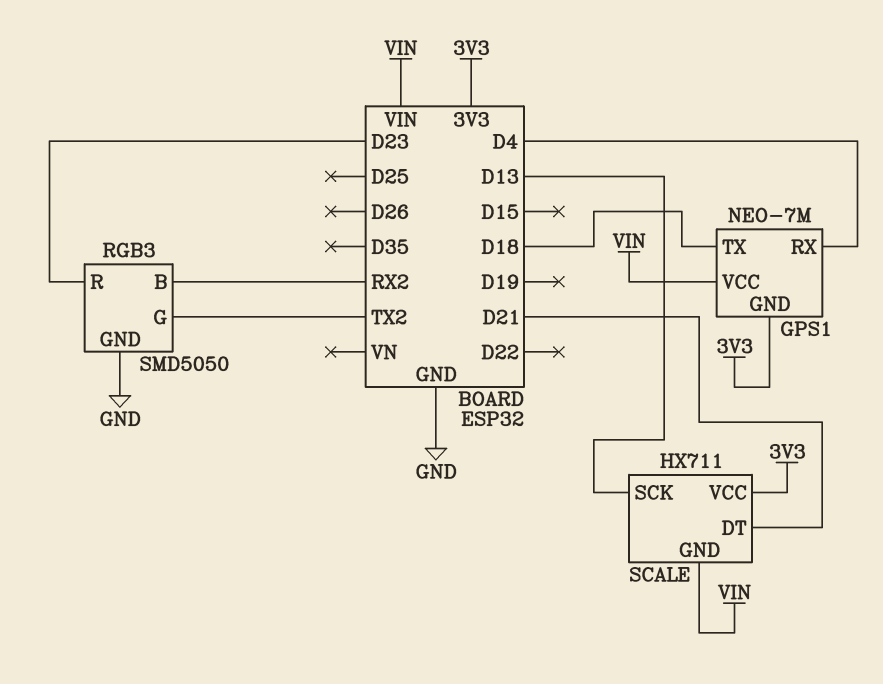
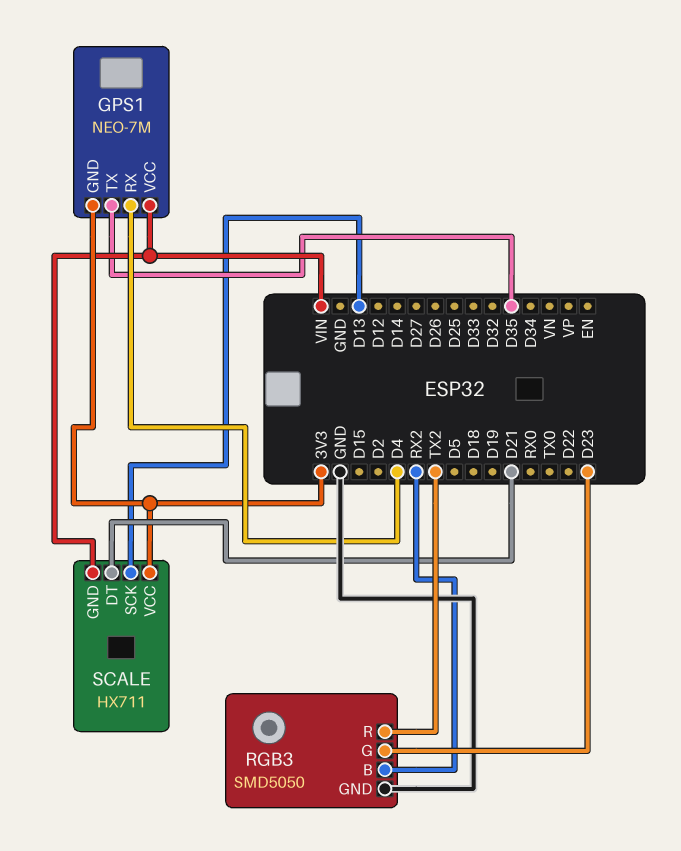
GPS1 pin TX: D18 -> D35
RGB3 pin G: TX2 -> D23
RGB3 pin R: D23 -> TX2

